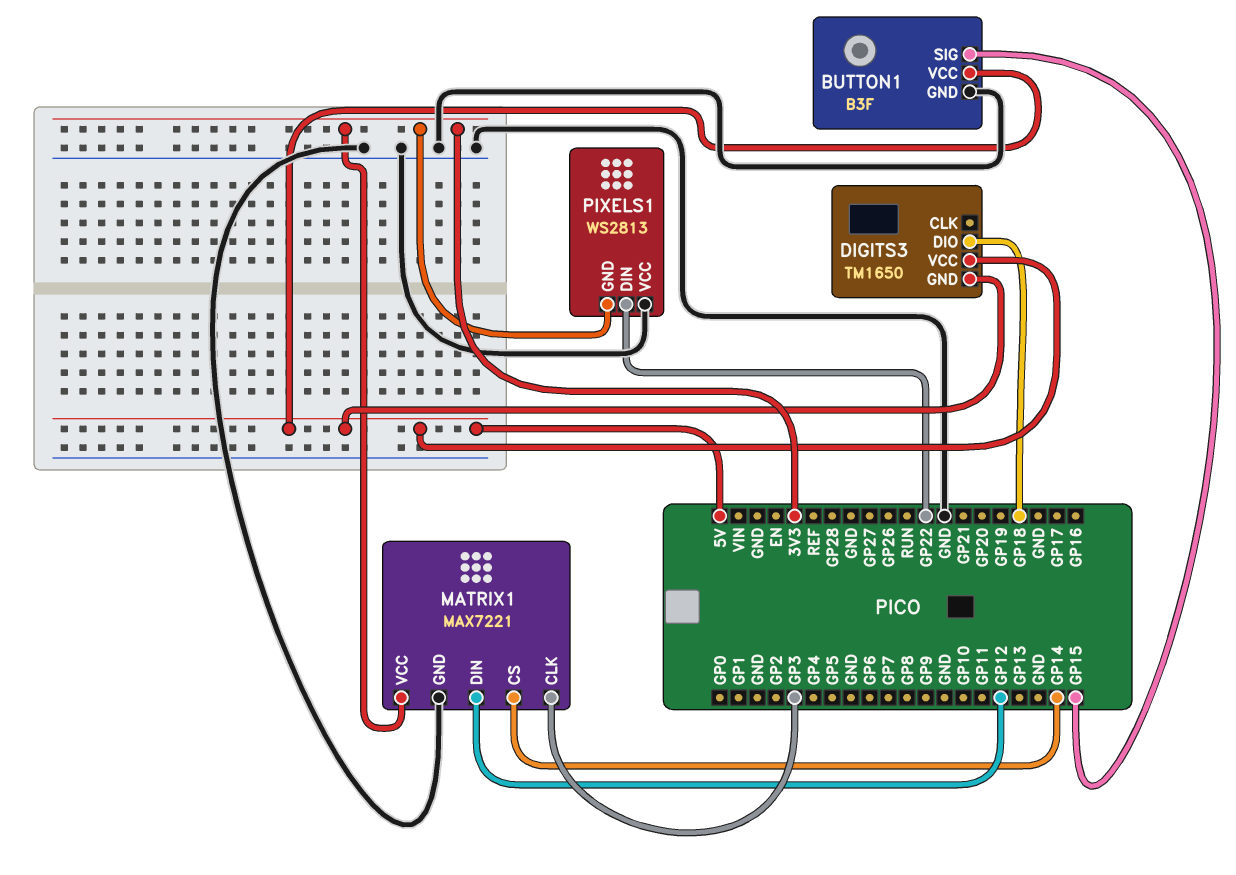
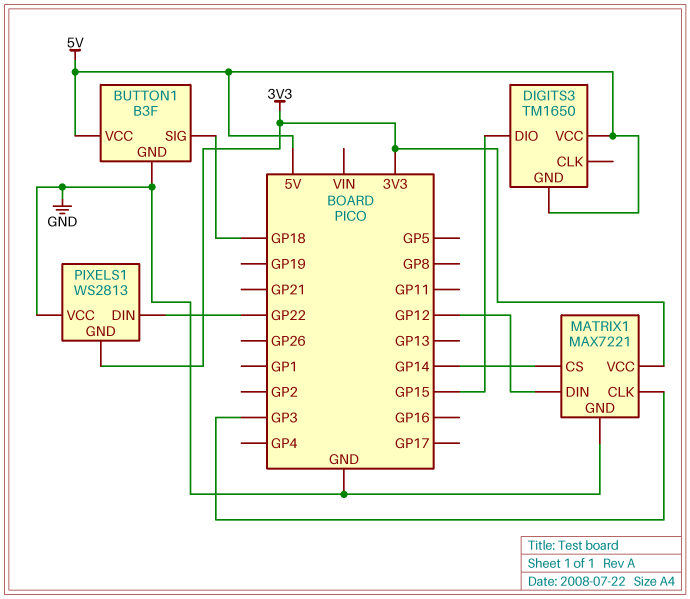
BUTTON1 pin SIG: GP15 -> GP18
DIGITS3 pin DIO: GP18 -> GP15

